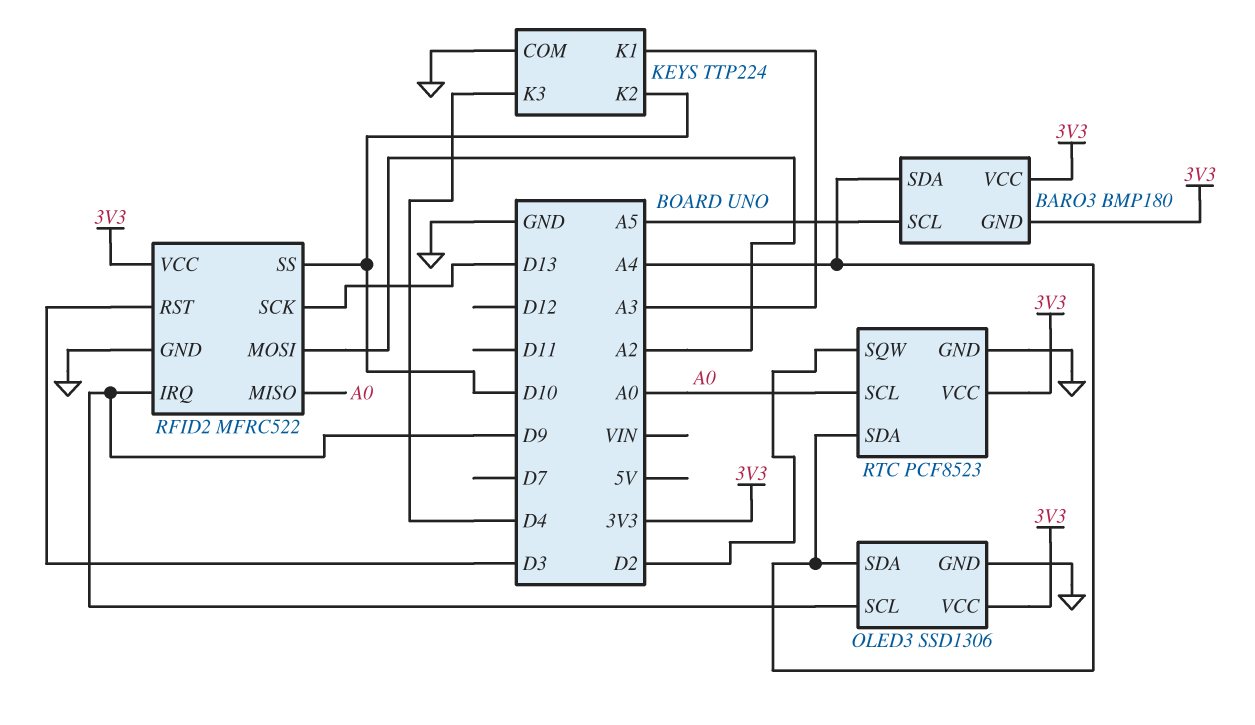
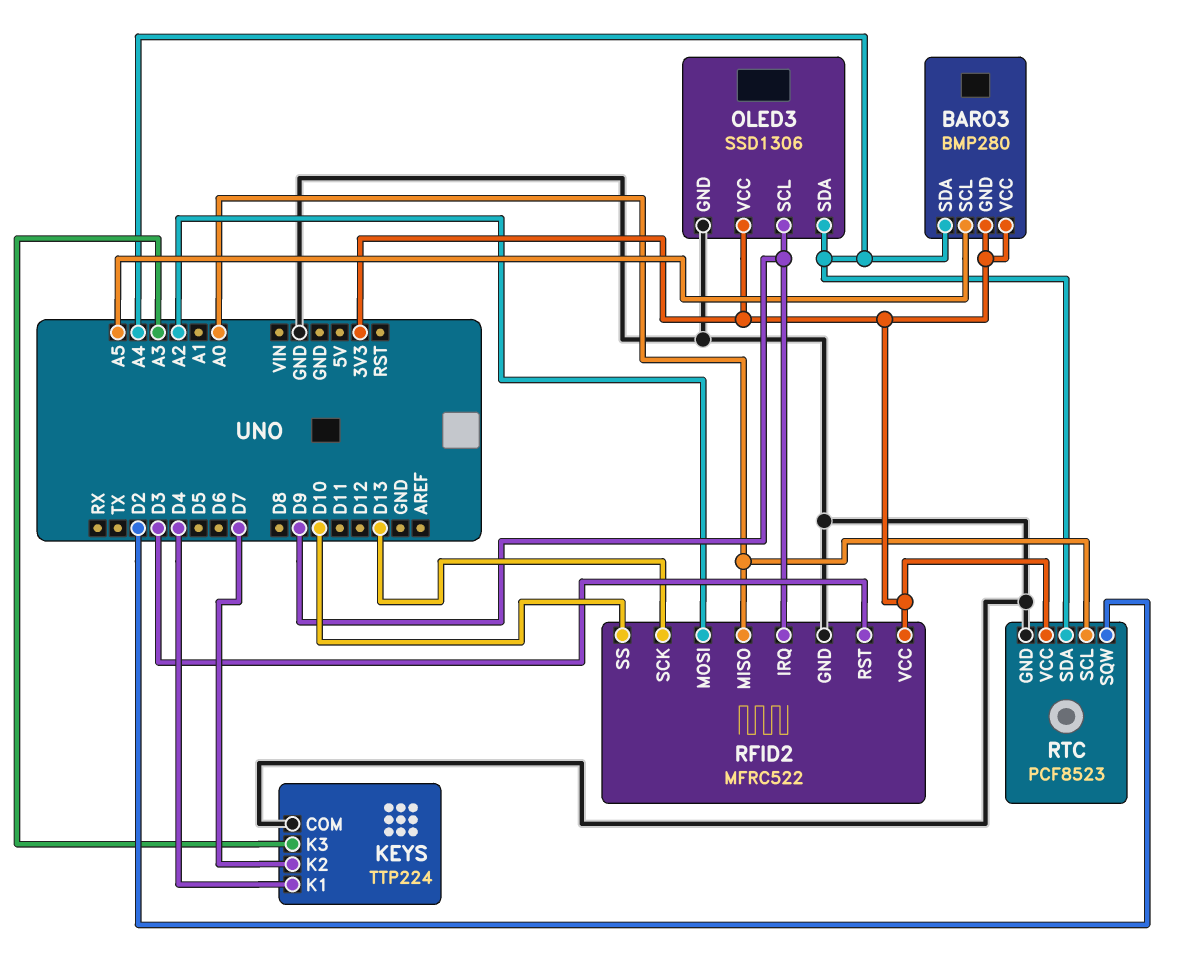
BARO3: BMP180 -> BMP280
KEYS pin K1: A3 -> D4
KEYS pin K2: D10 -> D7
KEYS pin K3: D4 -> A3

